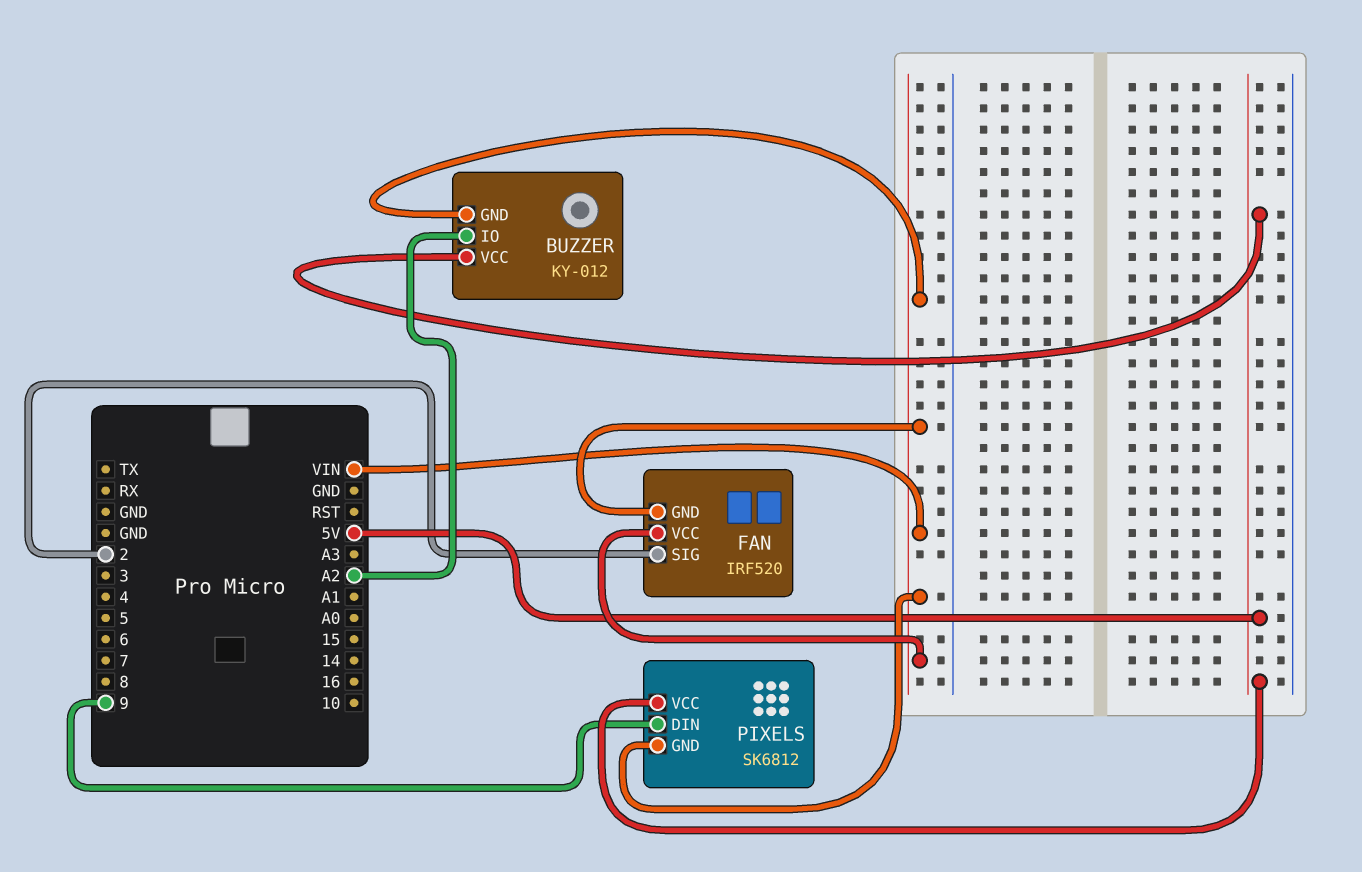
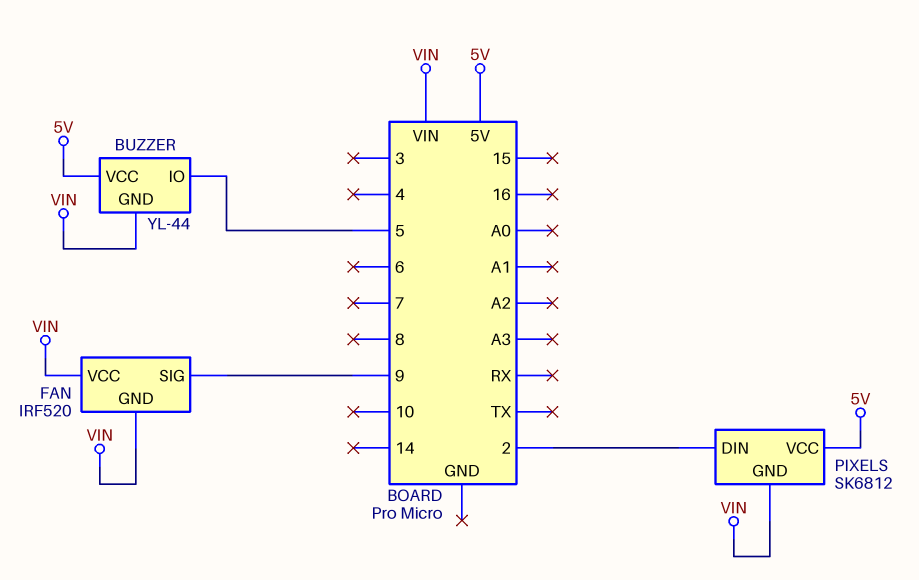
BUZZER: KY-012 -> YL-44
BUZZER pin IO: A2 -> 5
FAN pin SIG: 2 -> 9
PIXELS pin DIN: 9 -> 2

